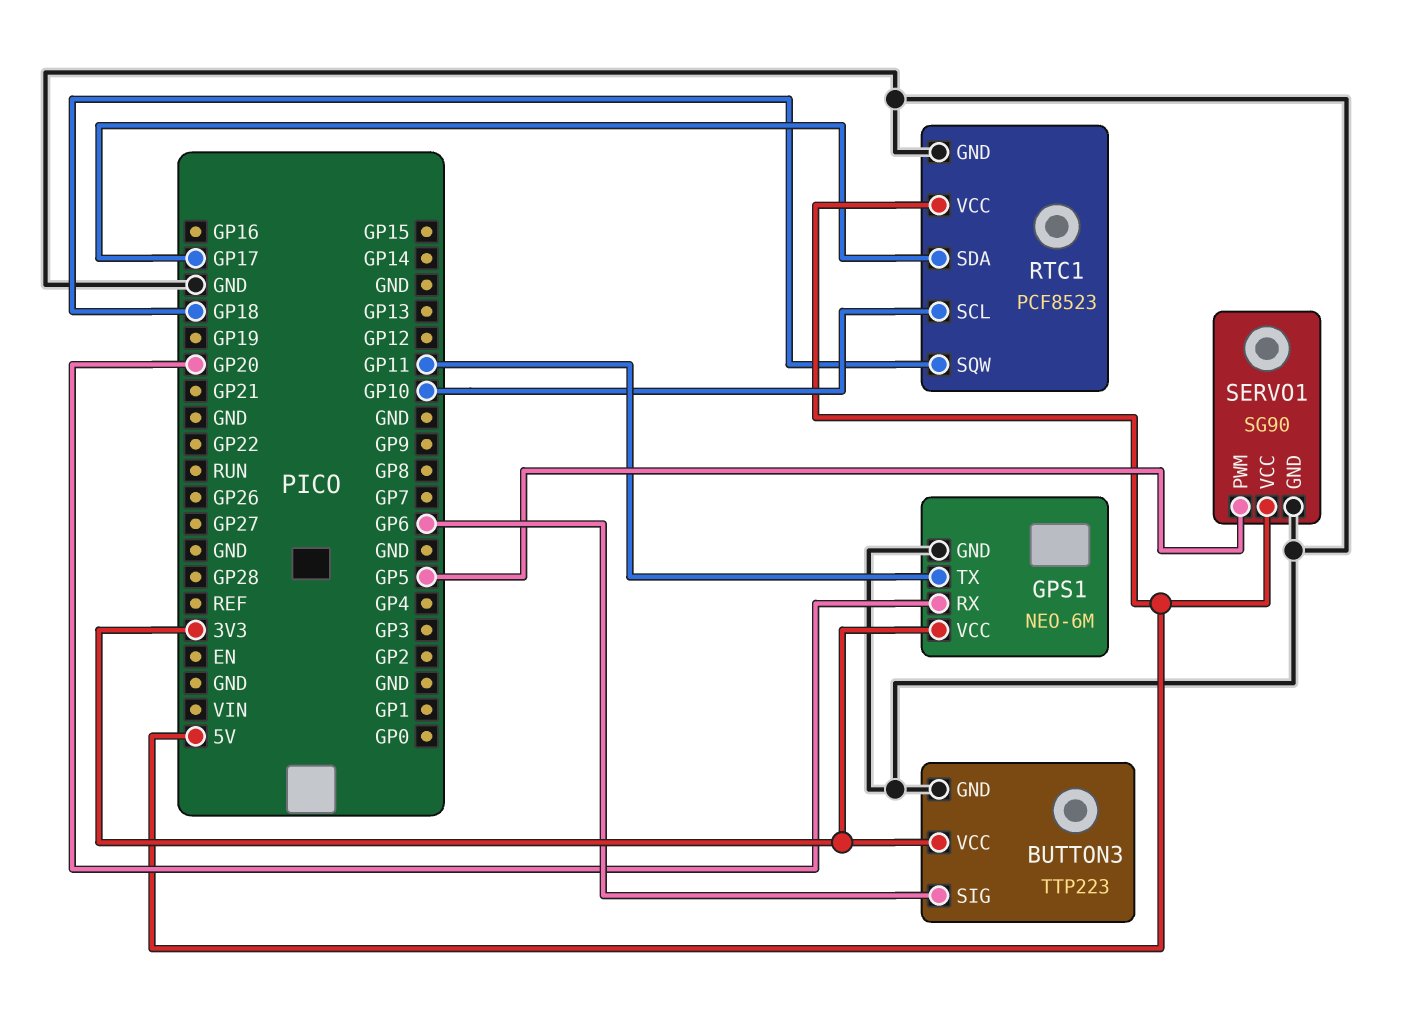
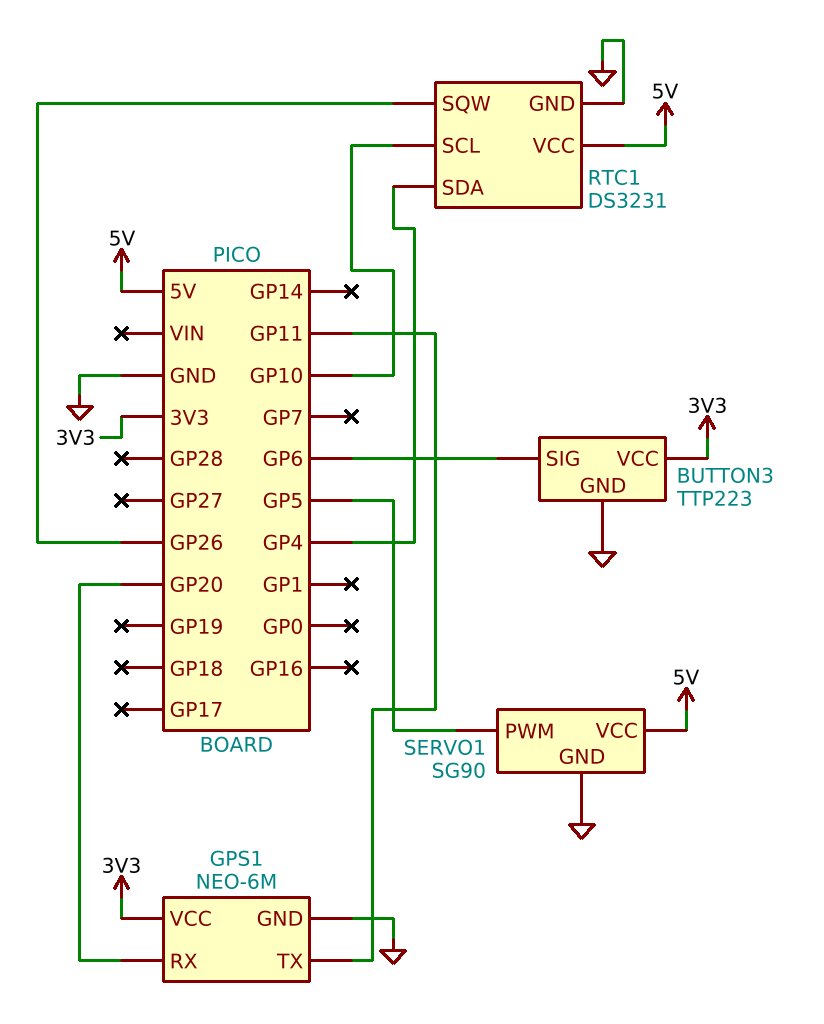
RTC1: PCF8523 -> DS3231
RTC1 pin SDA: GP17 -> GP4
RTC1 pin SQW: GP18 -> GP26

